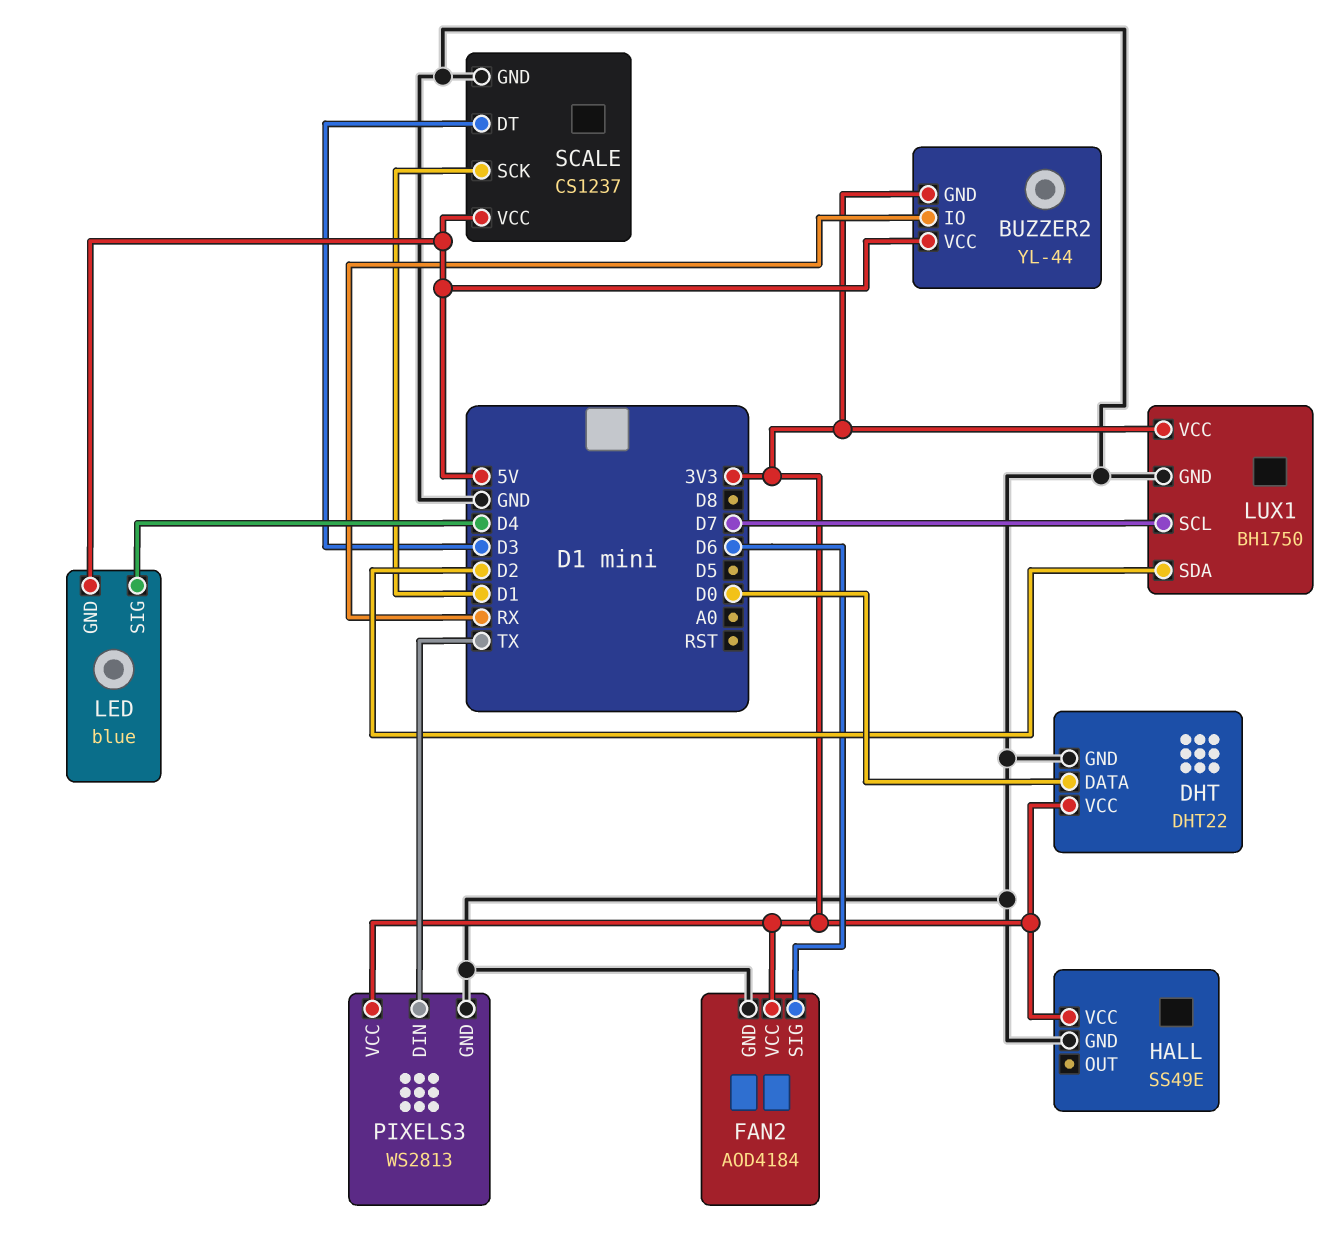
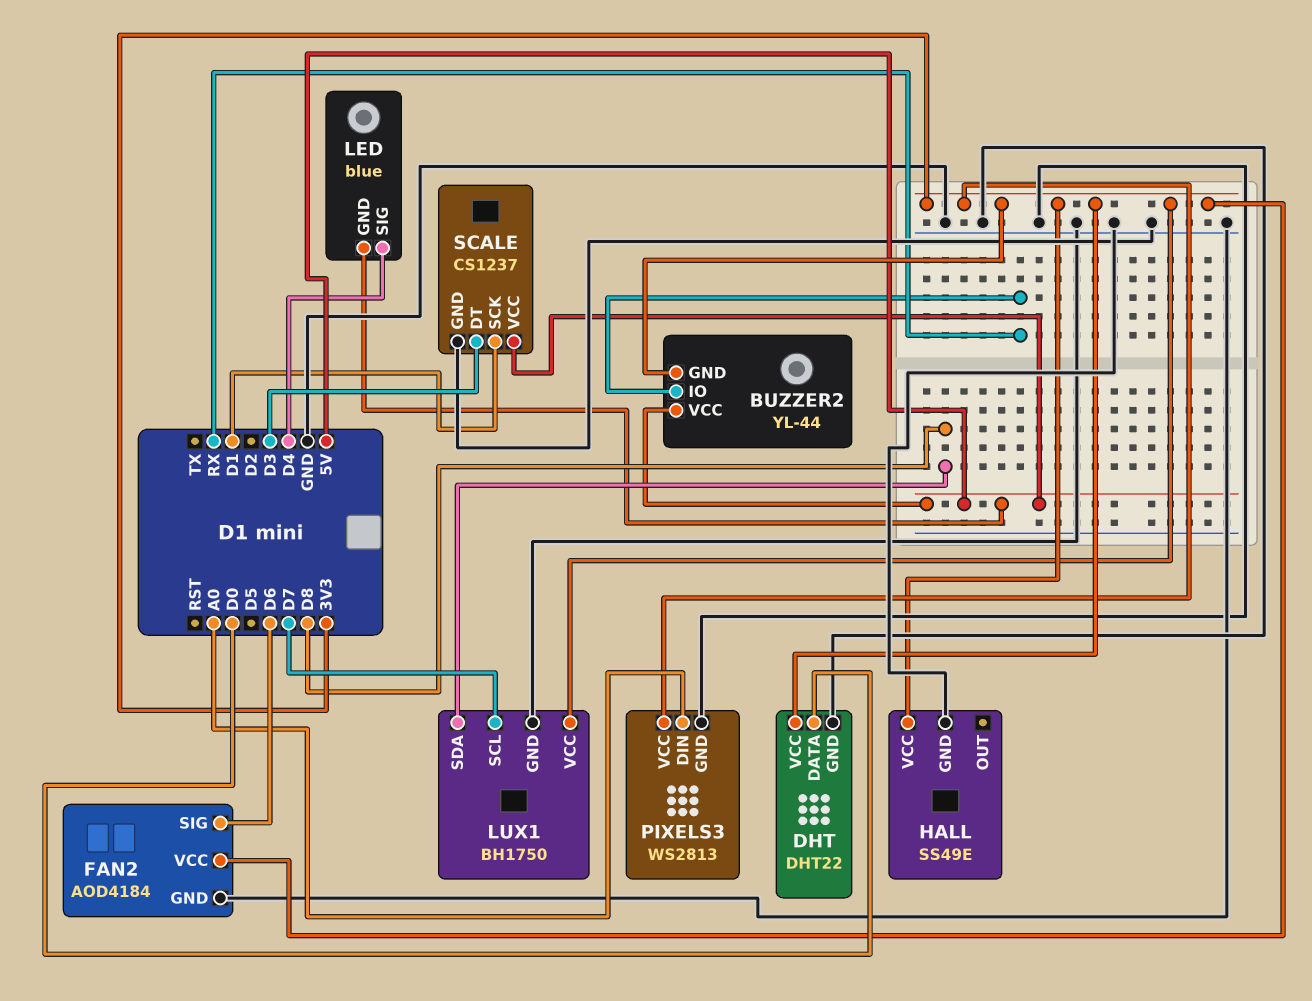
LUX1 pin SDA: D2 -> D8
PIXELS3 pin DIN: TX -> A0

